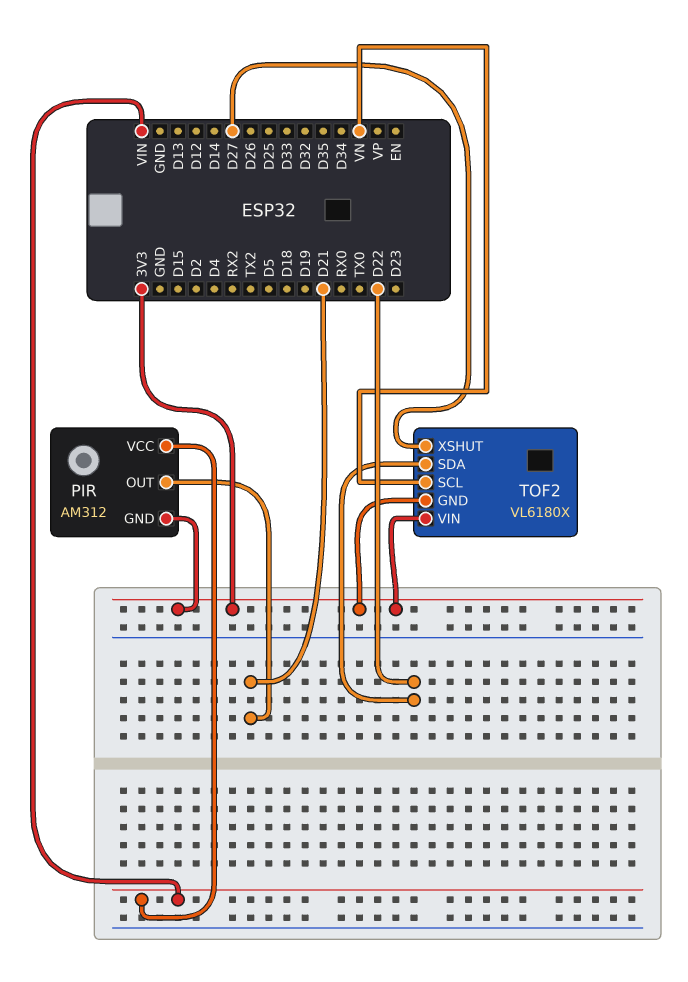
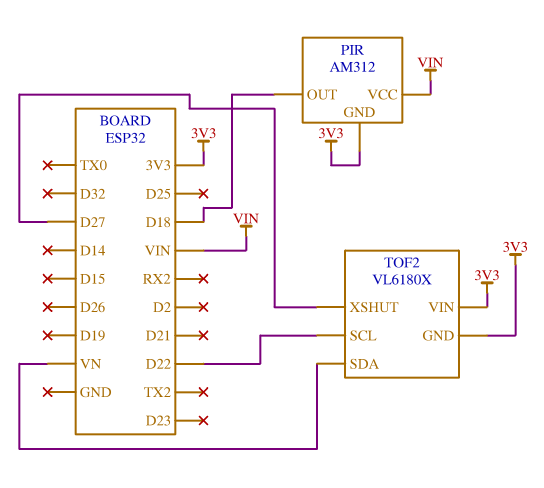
PIR pin OUT: D21 -> D18
TOF2 pin SCL: VN -> D22
TOF2 pin SDA: D22 -> VN

